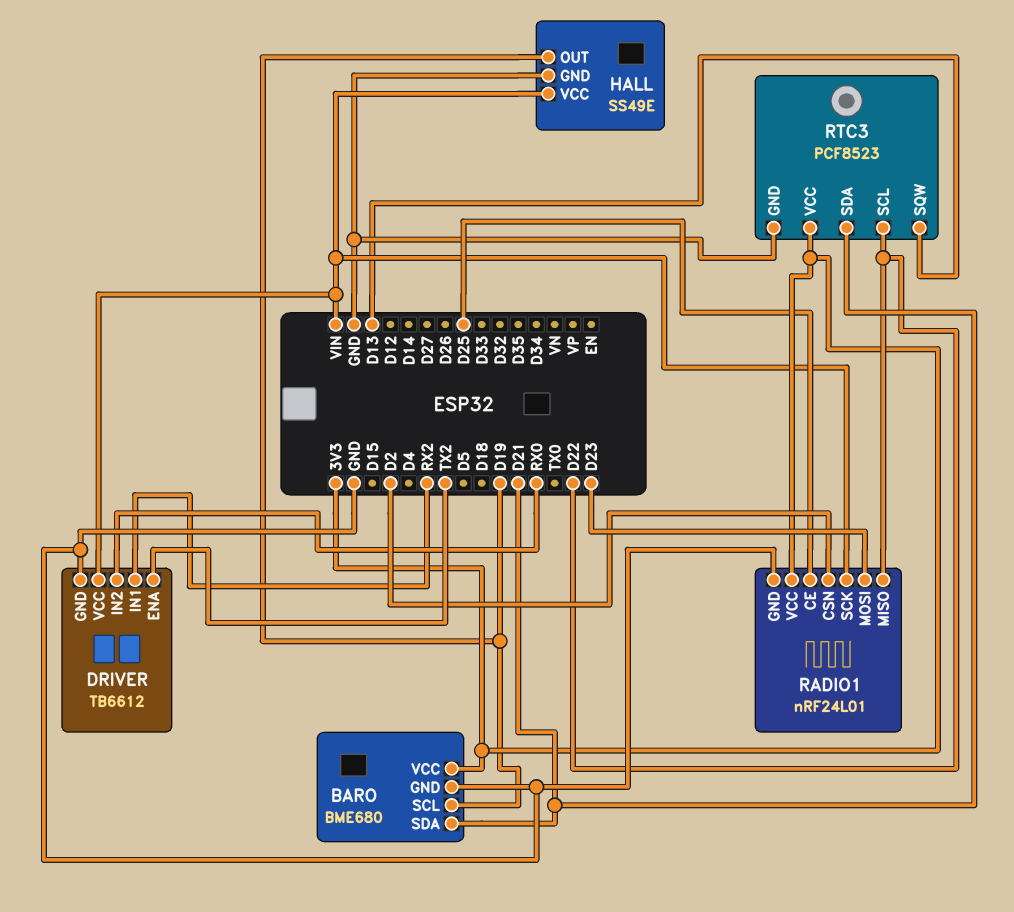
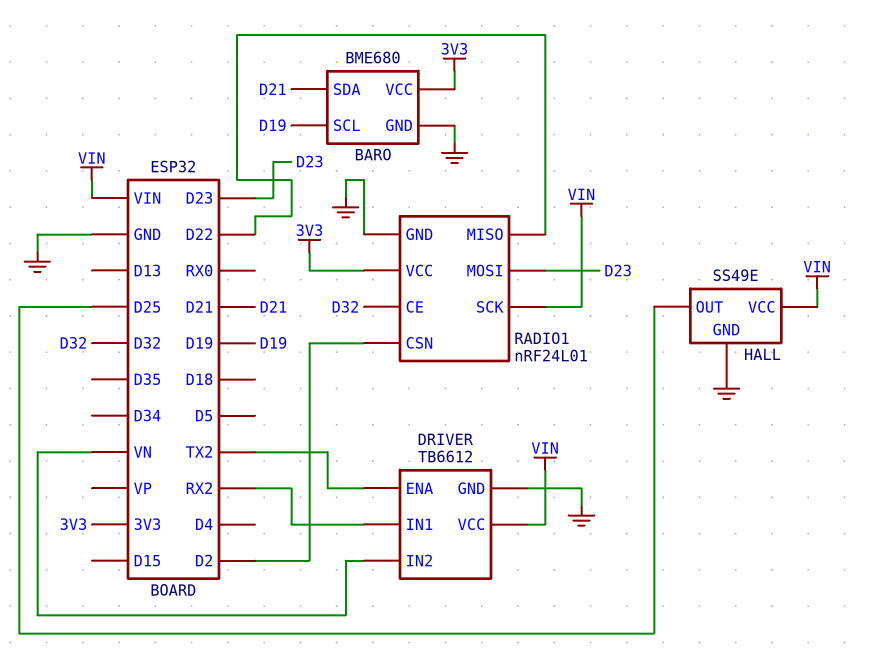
DRIVER pin IN2: RX0 -> VN
HALL pin OUT: D19 -> D25
RADIO1 pin CE: D25 -> D32
RTC3: PCF8523 -> none
RTC3 pin GND: GND -> none
RTC3 pin SCL: D22 -> none
RTC3 pin SDA: D21 -> none
RTC3 pin SQW: D13 -> none
RTC3 pin VCC: 3V3 -> none

